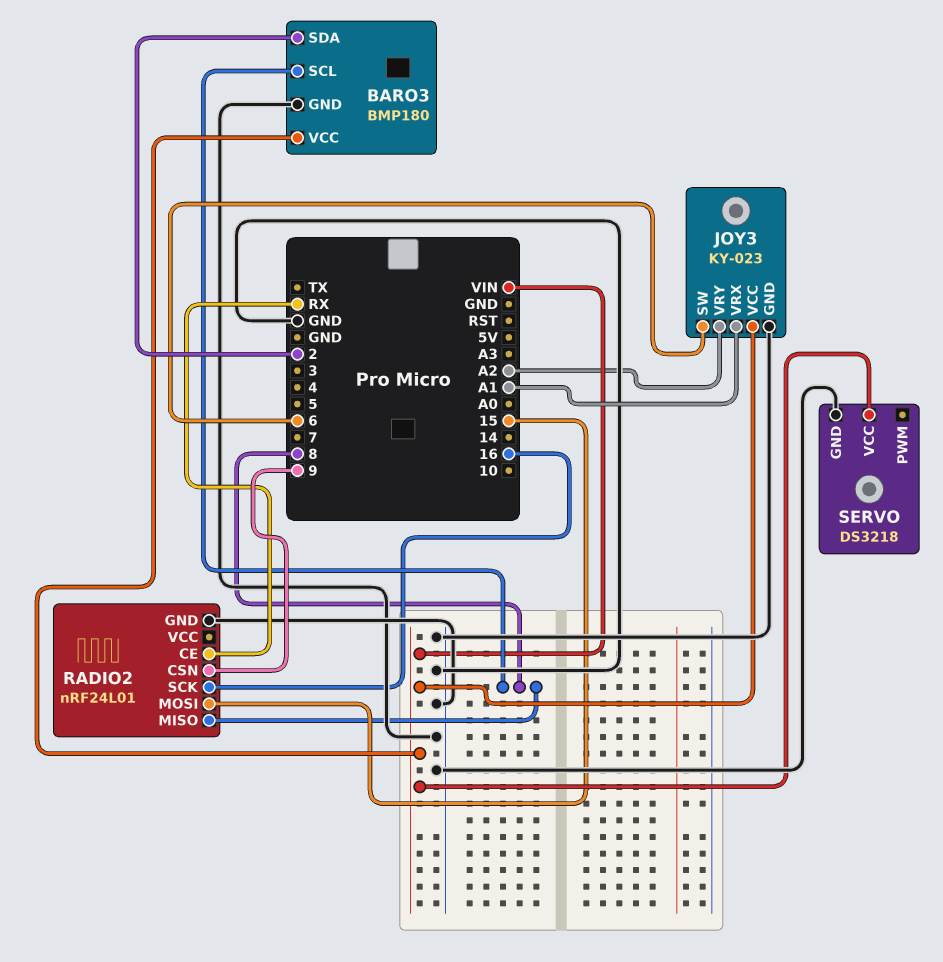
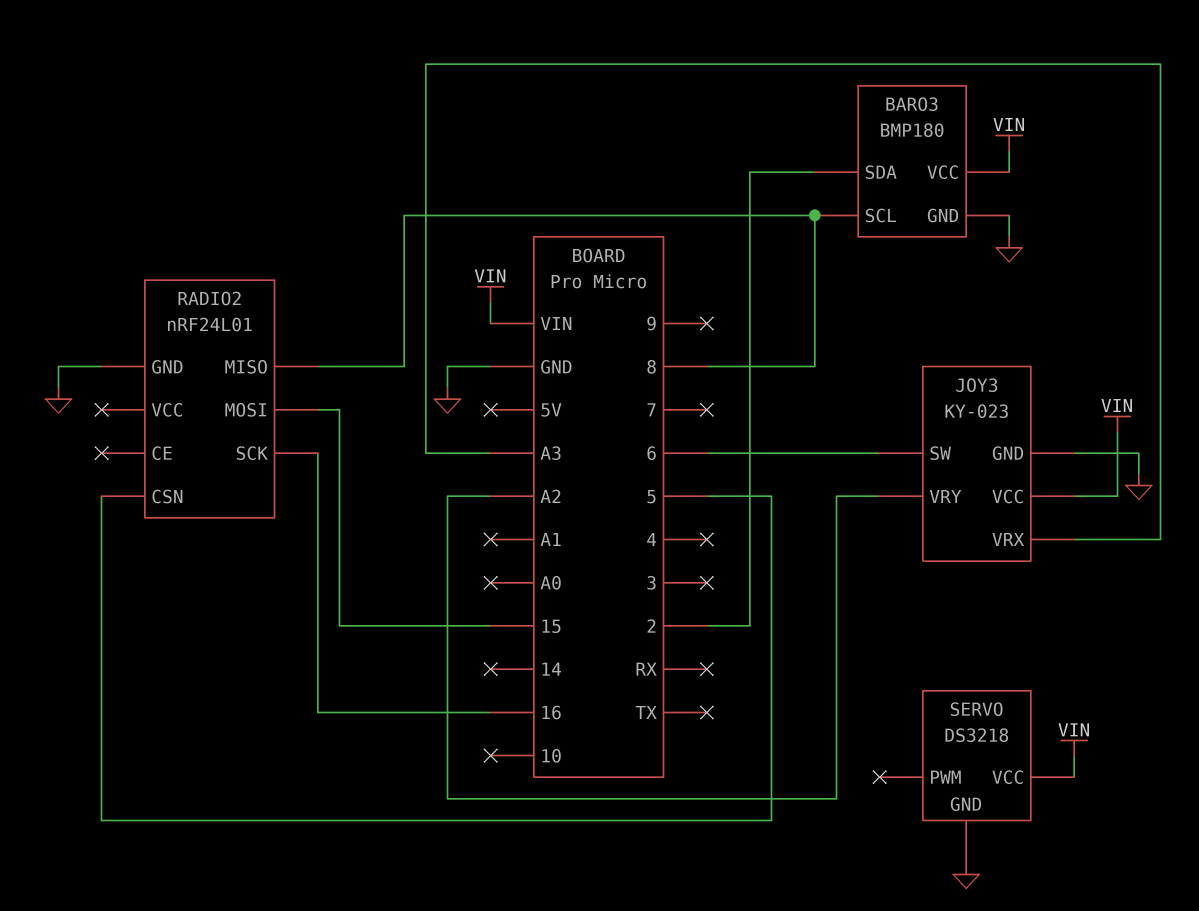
JOY3 pin VRX: A1 -> A3
RADIO2 pin CE: RX -> none
RADIO2 pin CSN: 9 -> 5

